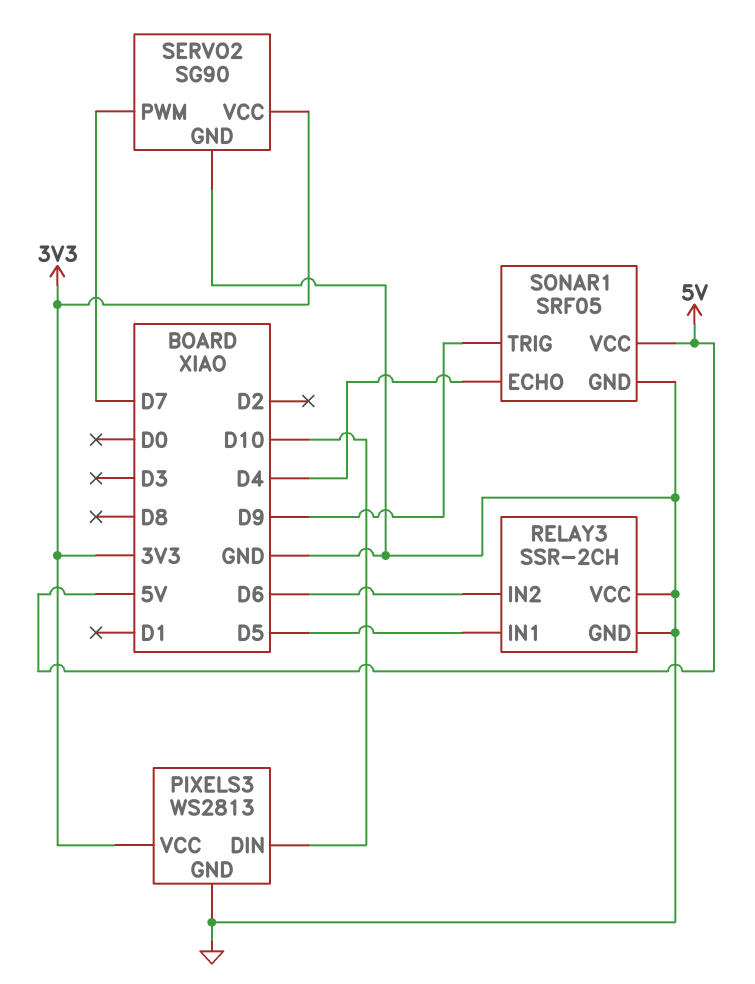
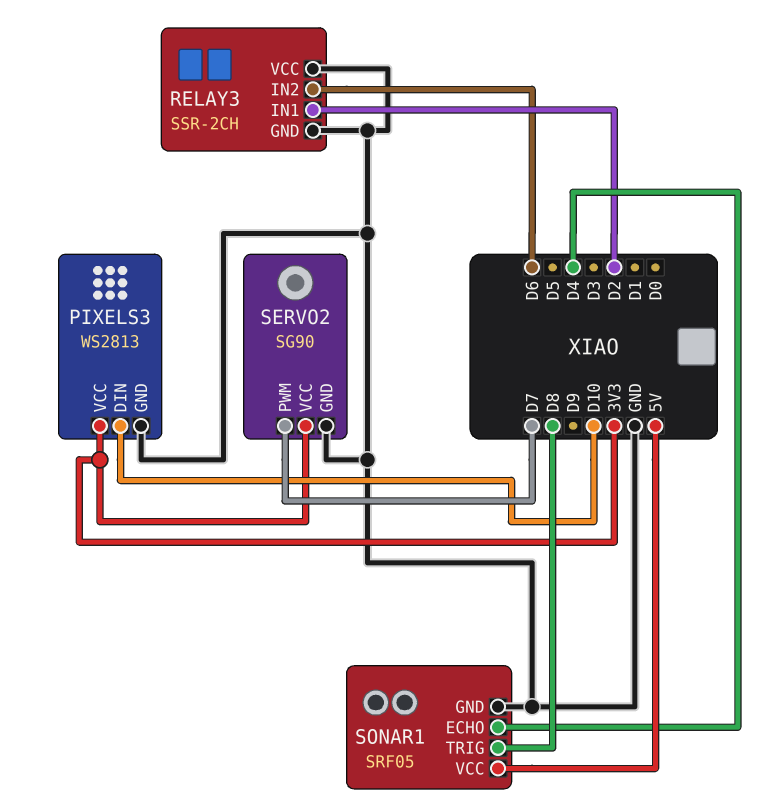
RELAY3 pin IN1: D5 -> D2
SONAR1 pin TRIG: D9 -> D8

